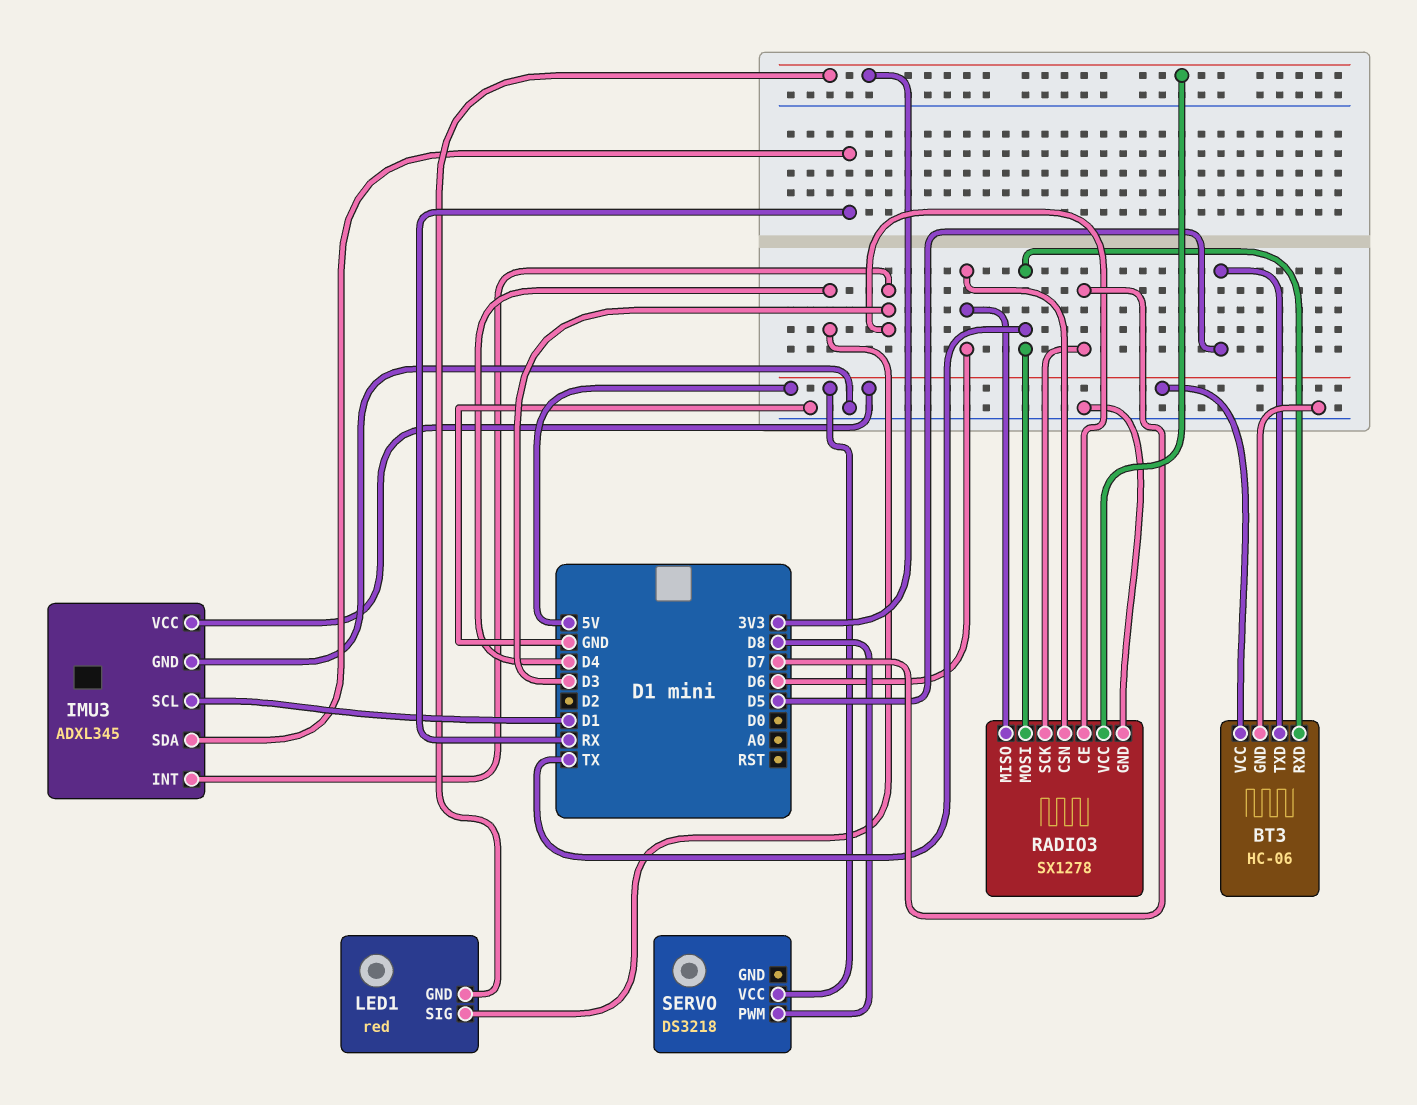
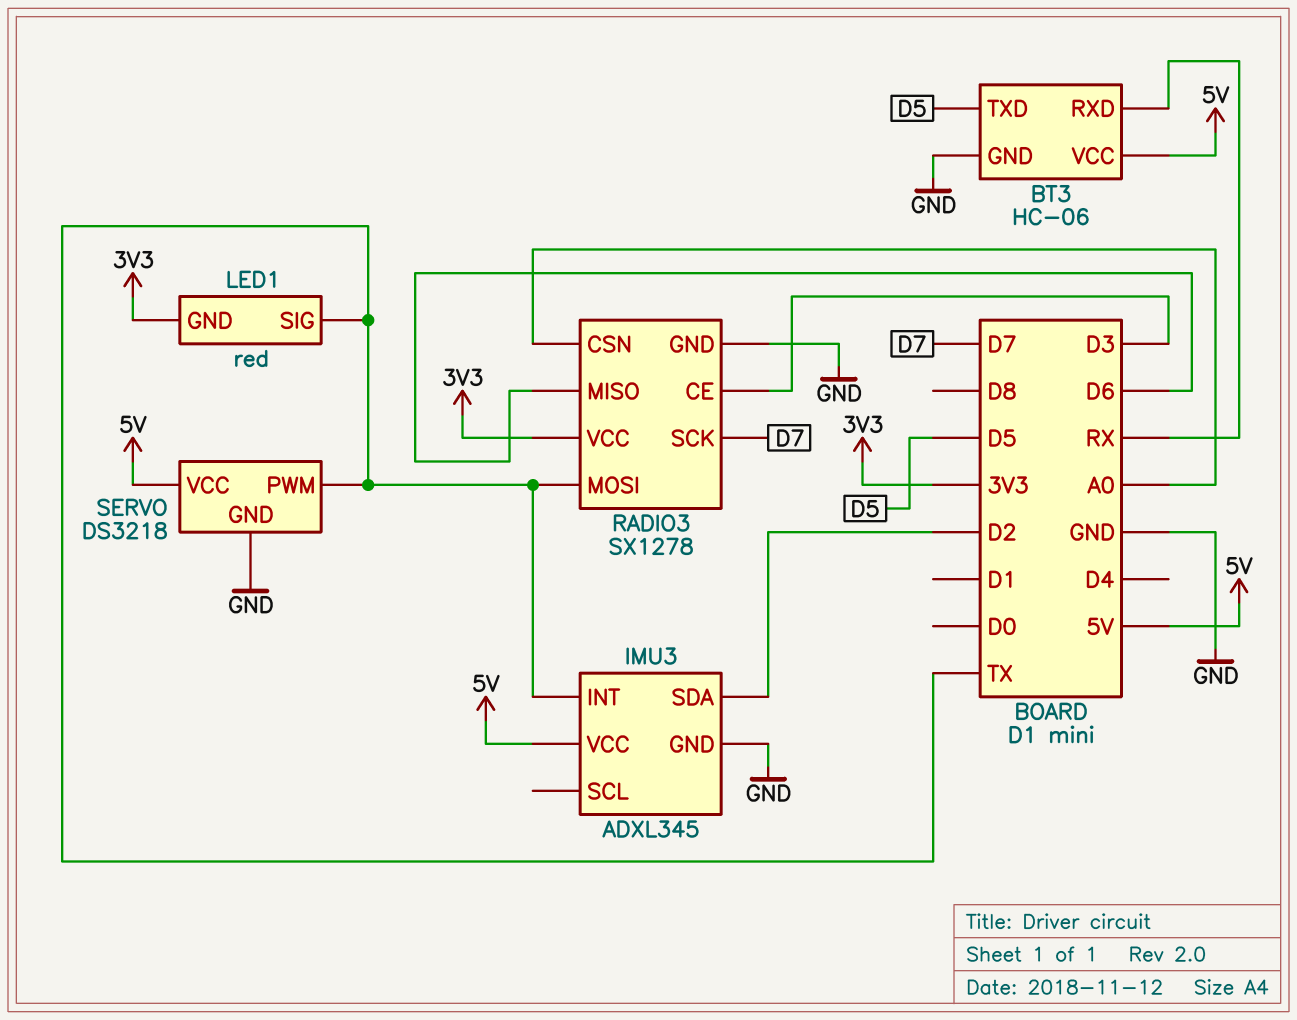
BT3 pin RXD: TX -> RX
IMU3 pin INT: D3 -> TX
IMU3 pin SCL: D1 -> none
IMU3 pin SDA: RX -> D2
LED1 pin SIG: D4 -> TX
RADIO3 pin CSN: D6 -> A0
SERVO pin GND: none -> GND
SERVO pin PWM: D8 -> TX

